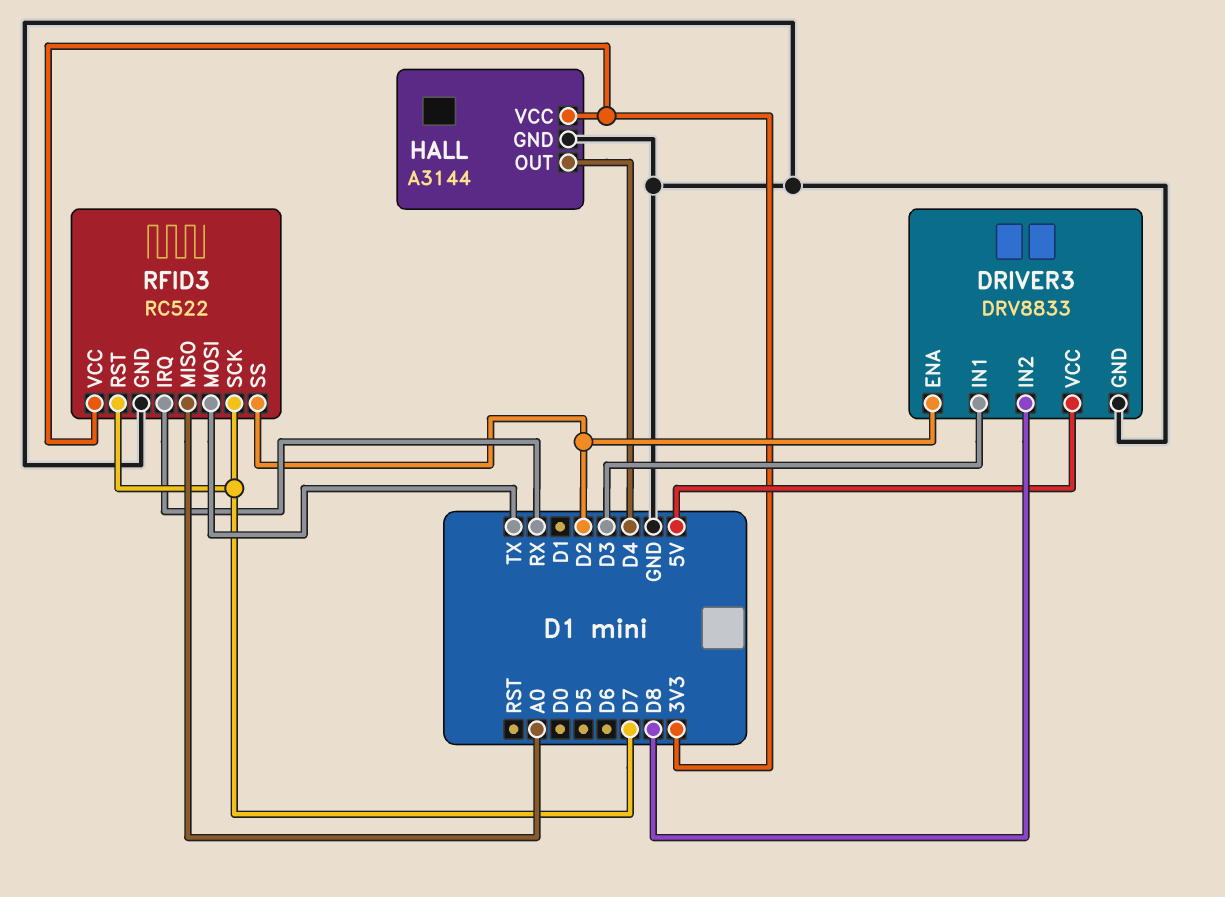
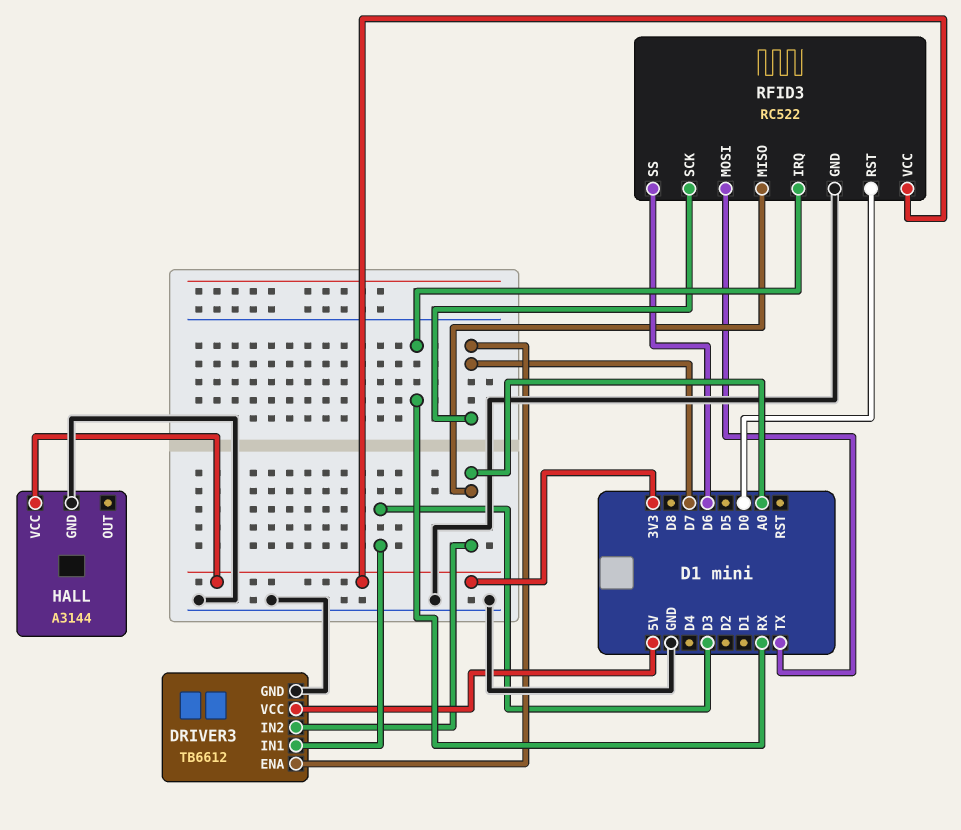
DRIVER3: DRV8833 -> TB6612
DRIVER3 pin ENA: D2 -> D7
DRIVER3 pin IN2: D8 -> A0
HALL pin OUT: D4 -> none
RFID3 pin RST: D7 -> D0
RFID3 pin SS: D2 -> D6

